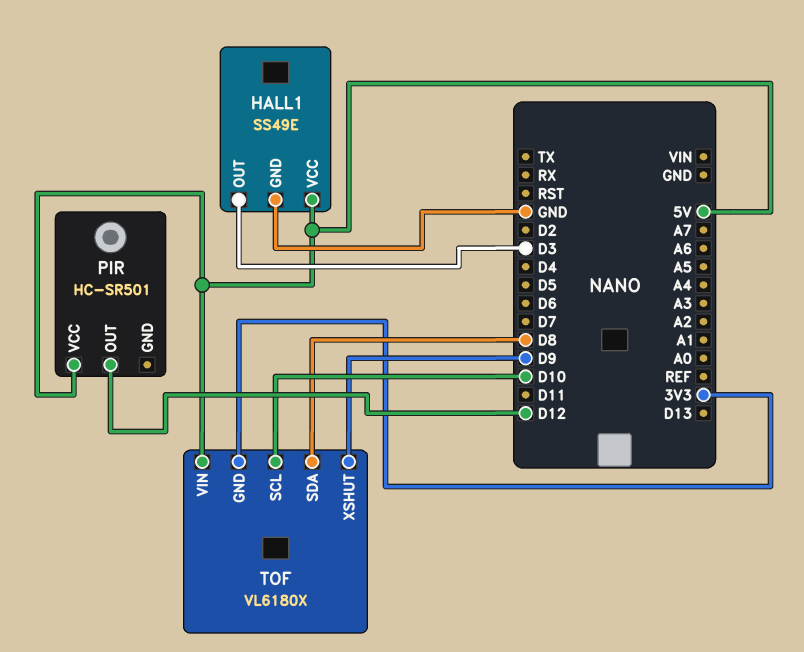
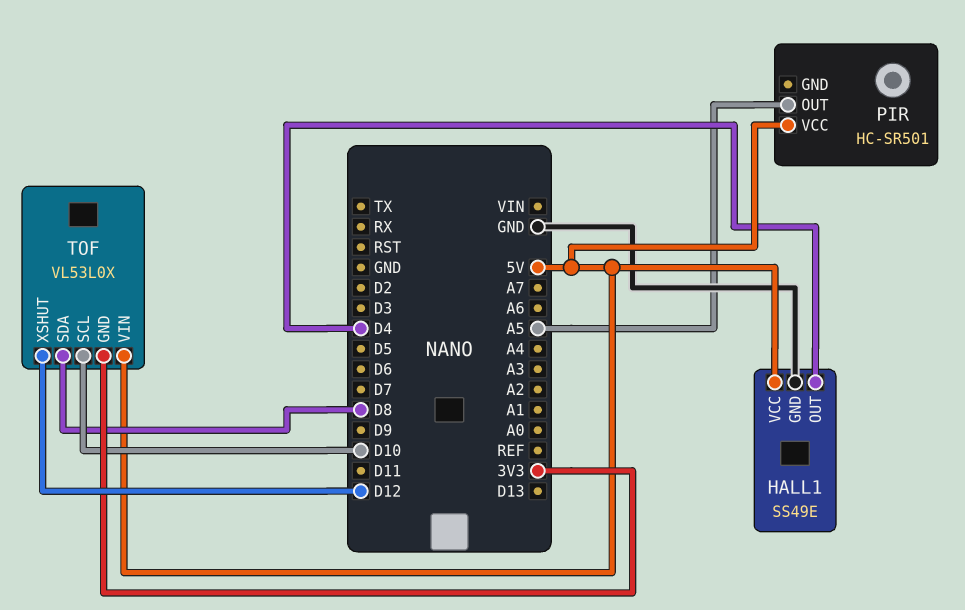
HALL1 pin OUT: D3 -> D4
PIR pin OUT: D12 -> A5
TOF: VL6180X -> VL53L0X
TOF pin XSHUT: D9 -> D12

